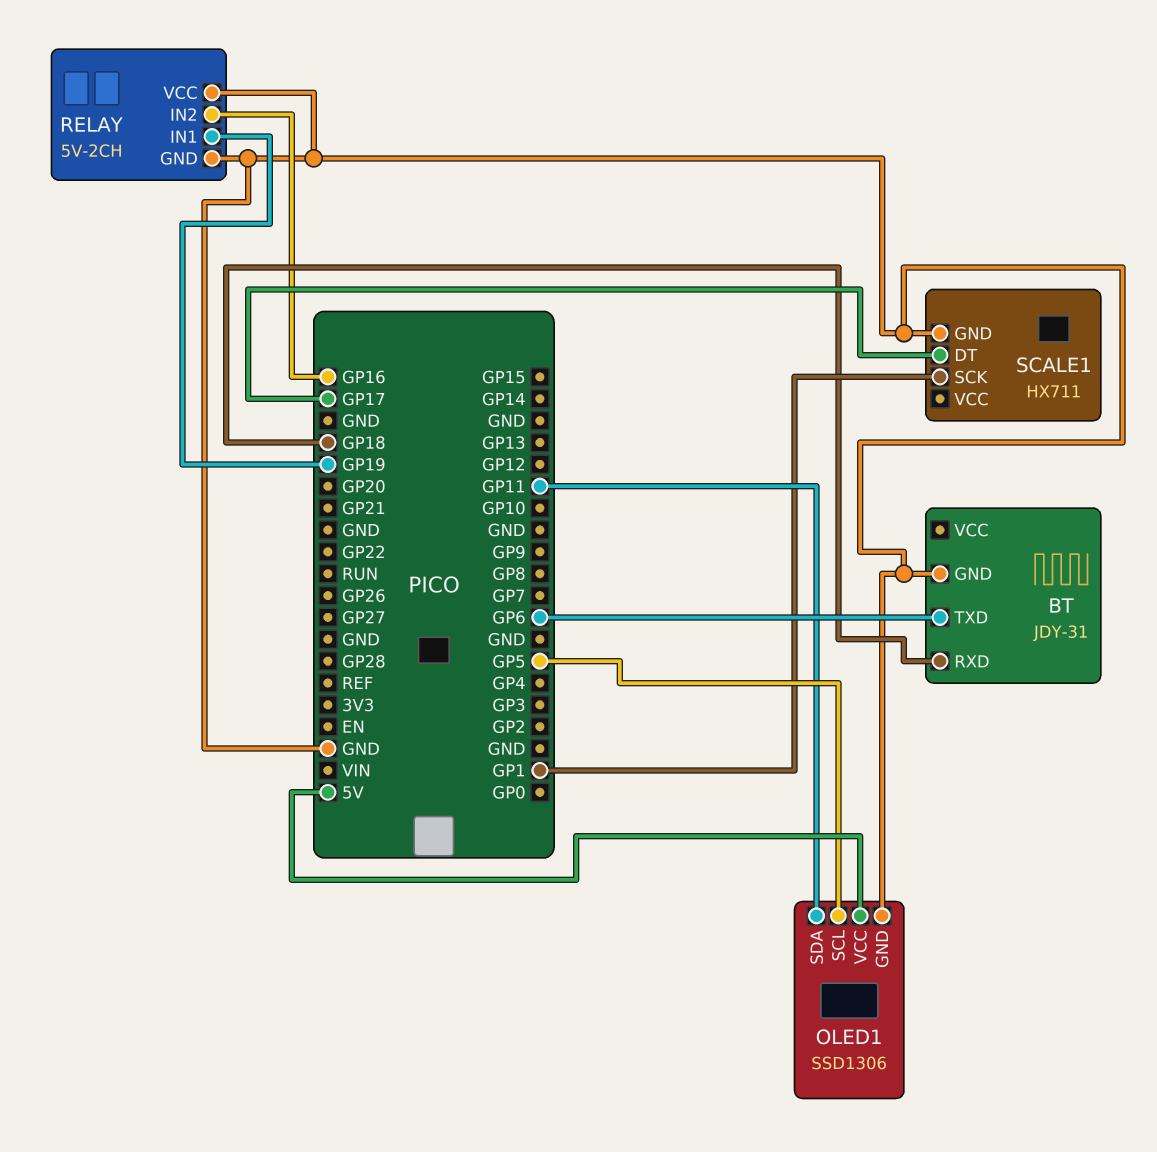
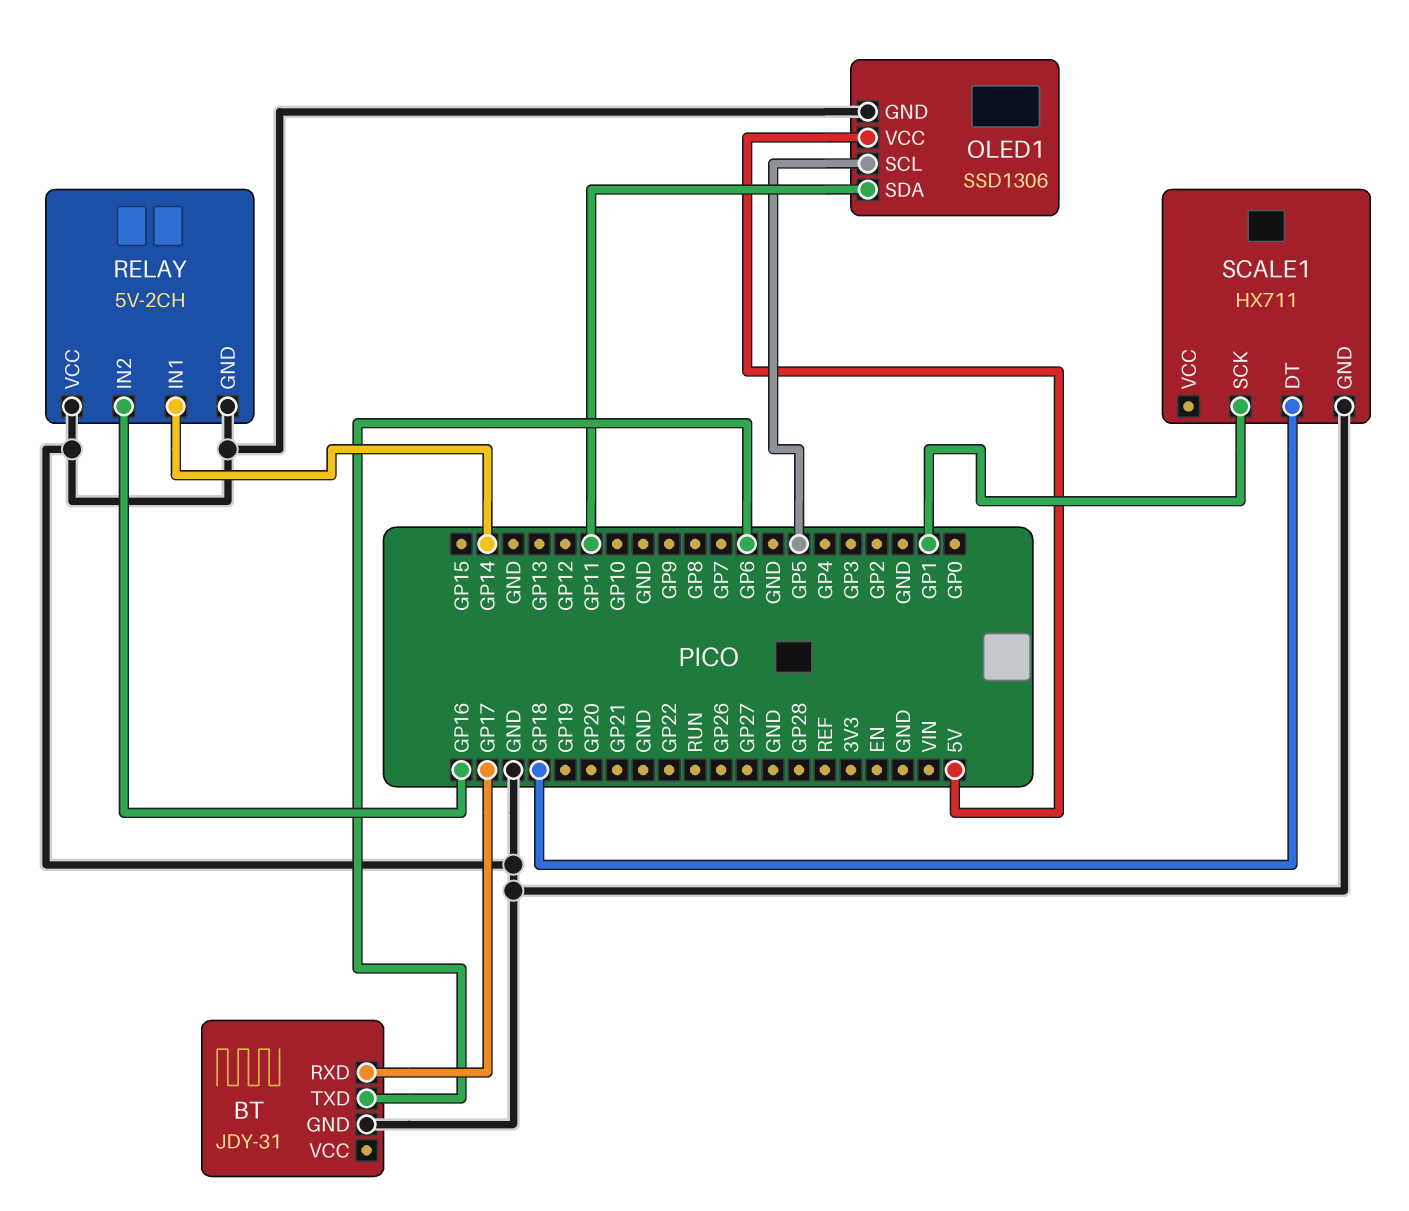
BT pin RXD: GP18 -> GP17
RELAY pin IN1: GP19 -> GP14
SCALE1 pin DT: GP17 -> GP18

